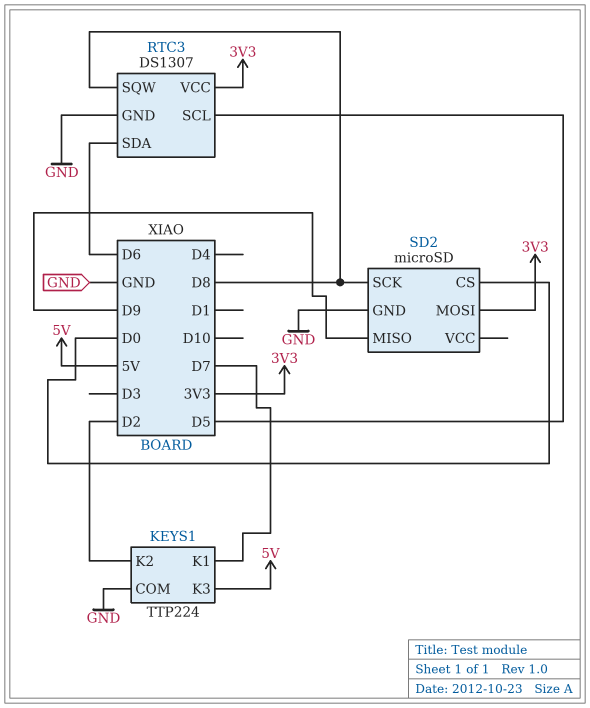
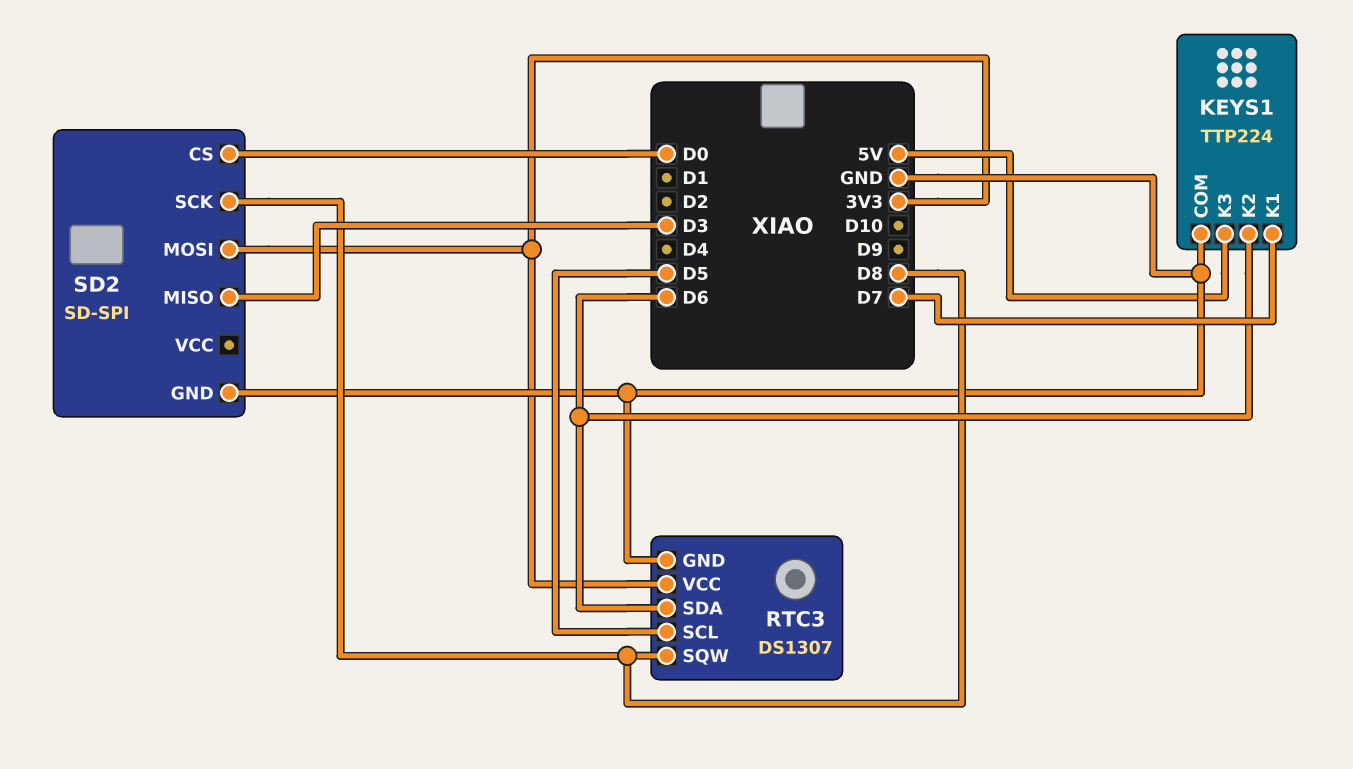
KEYS1 pin K2: D2 -> D6
SD2: microSD -> SD-SPI
SD2 pin MISO: D9 -> D3

